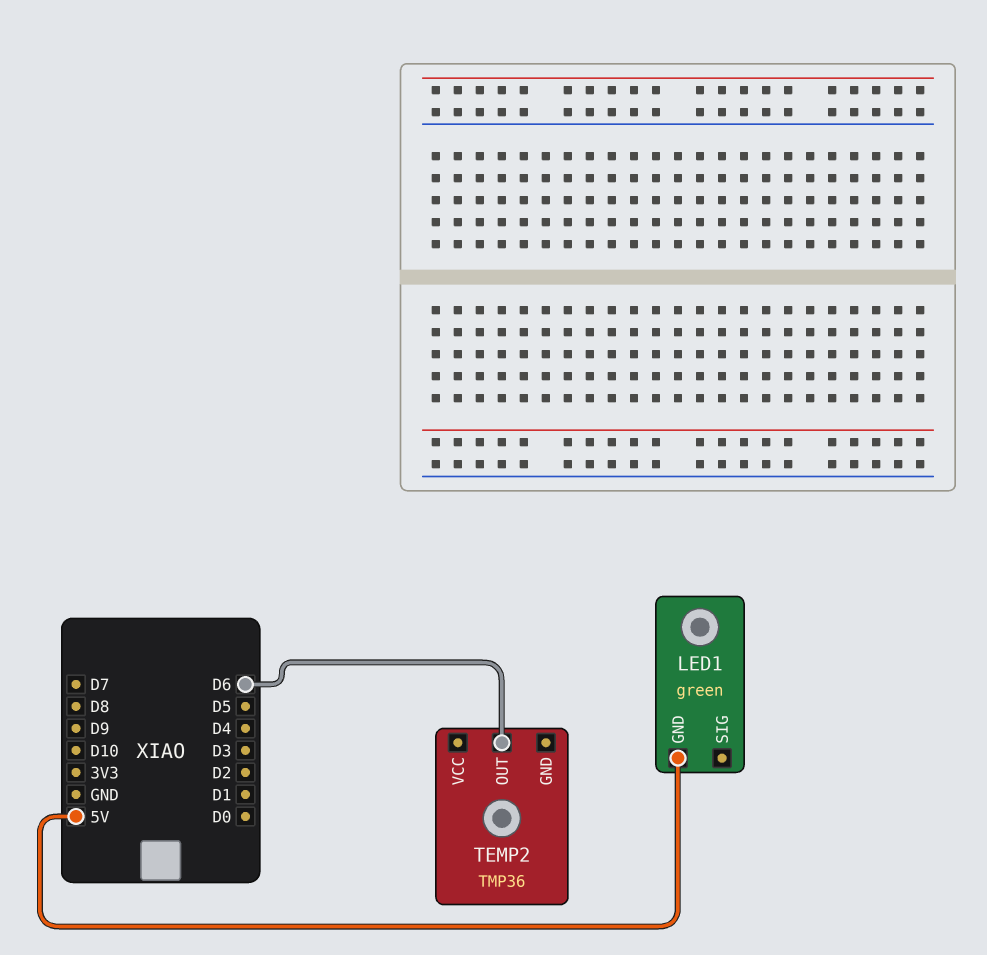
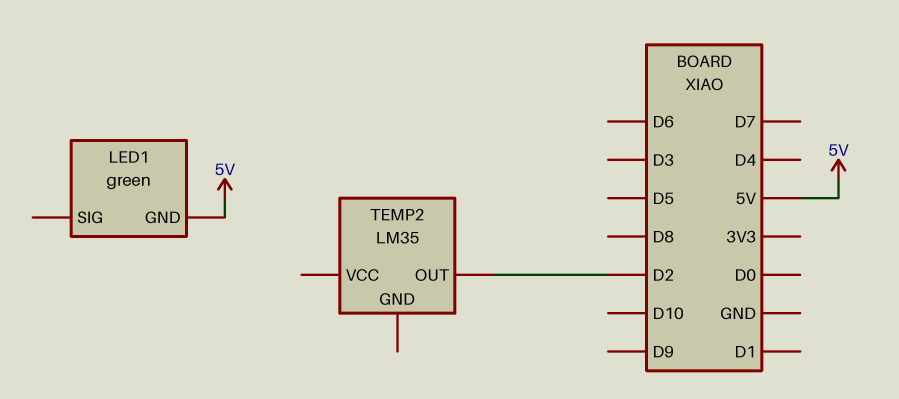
TEMP2: TMP36 -> LM35
TEMP2 pin OUT: D6 -> D2

